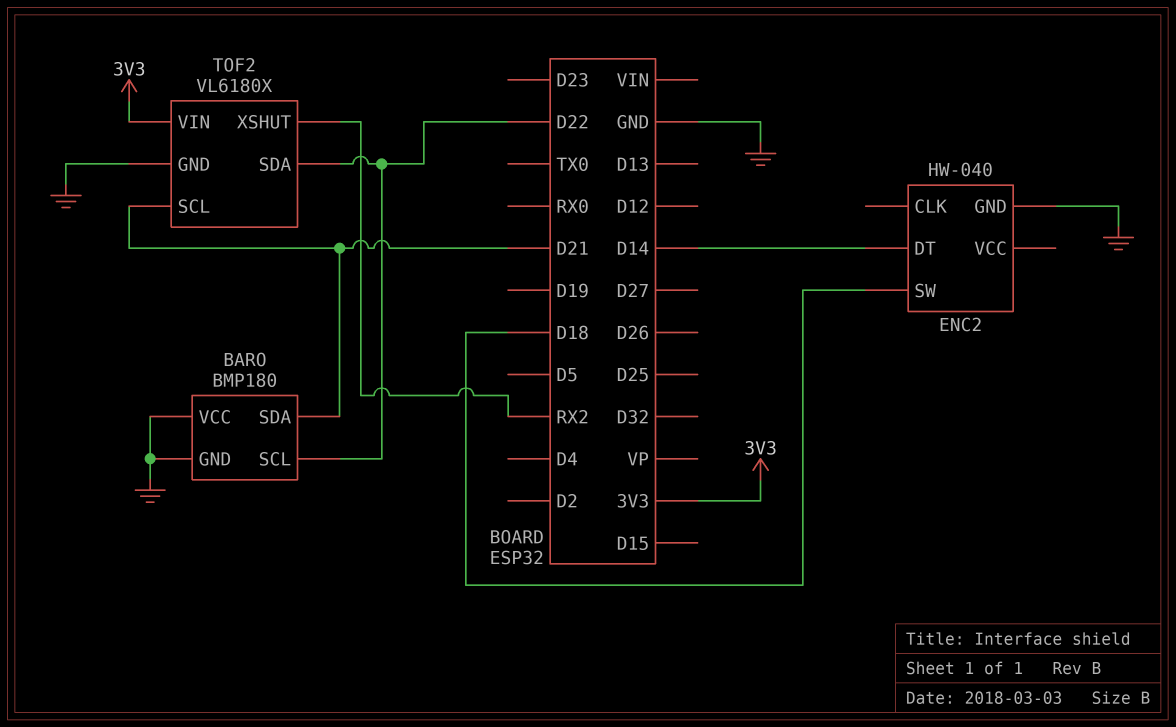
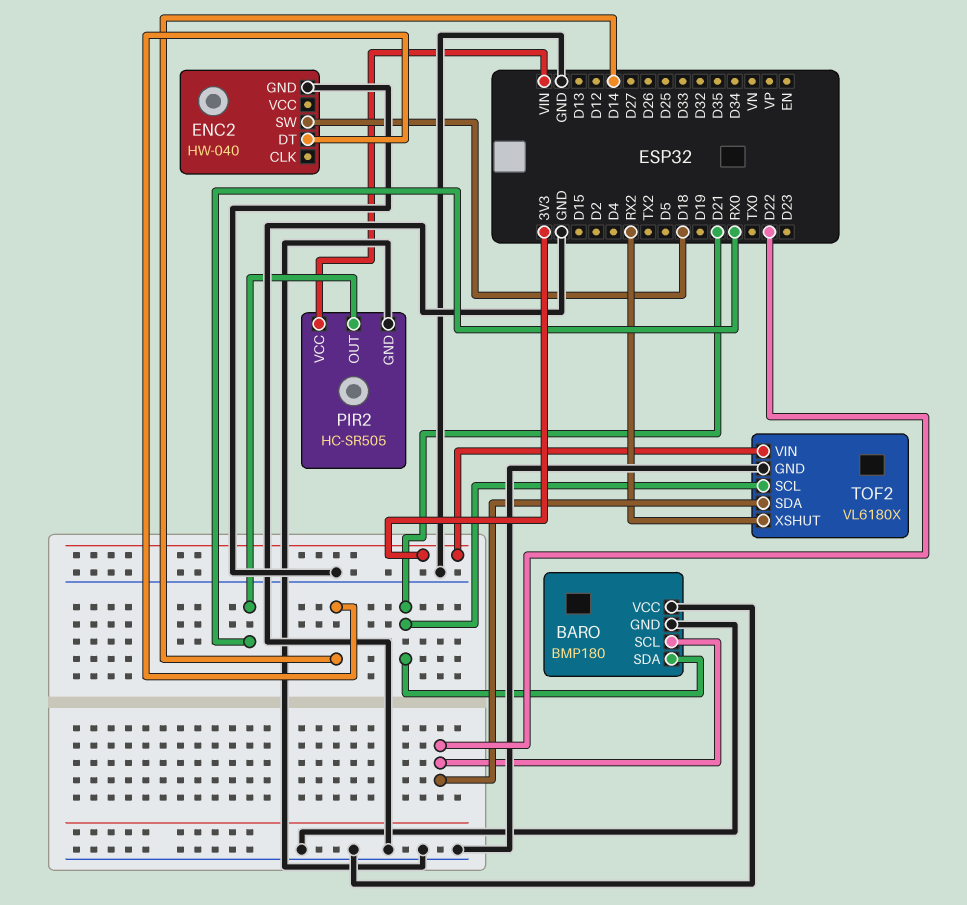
PIR2: none -> HC-SR505
PIR2 pin GND: none -> GND
PIR2 pin OUT: none -> RX0
PIR2 pin VCC: none -> VIN

